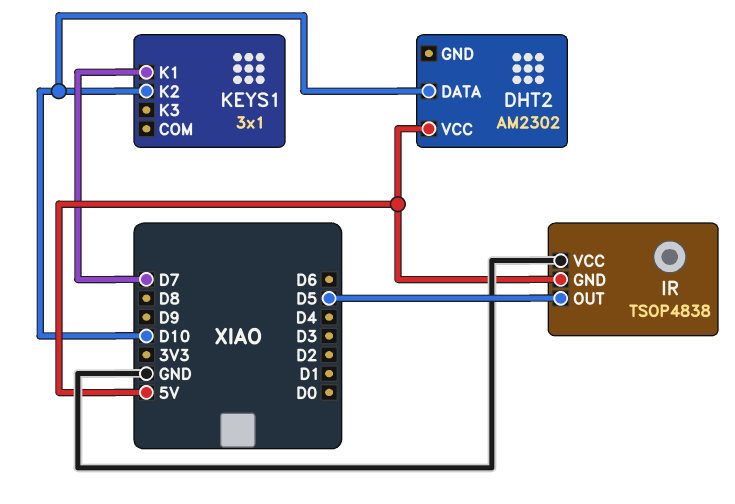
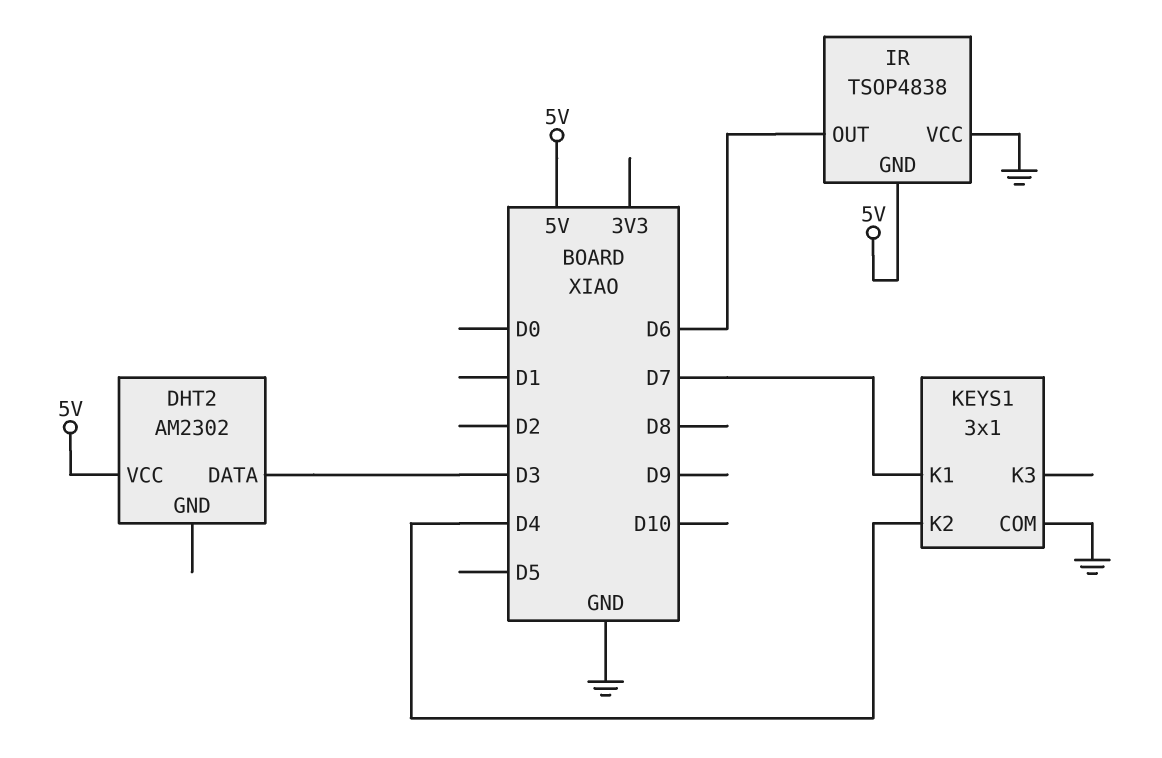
DHT2 pin DATA: D10 -> D3
IR pin OUT: D5 -> D6
KEYS1 pin COM: none -> GND
KEYS1 pin K2: D10 -> D4

